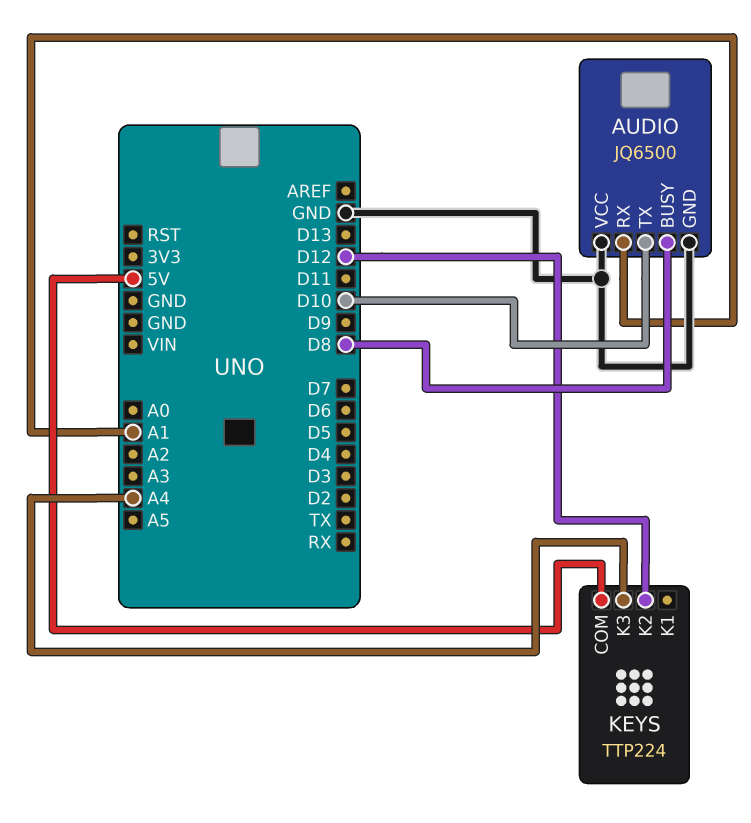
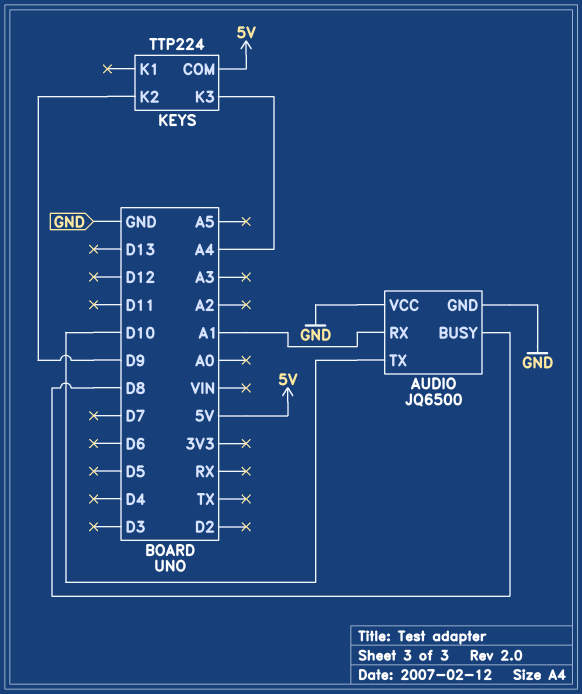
KEYS pin K2: D12 -> D9

